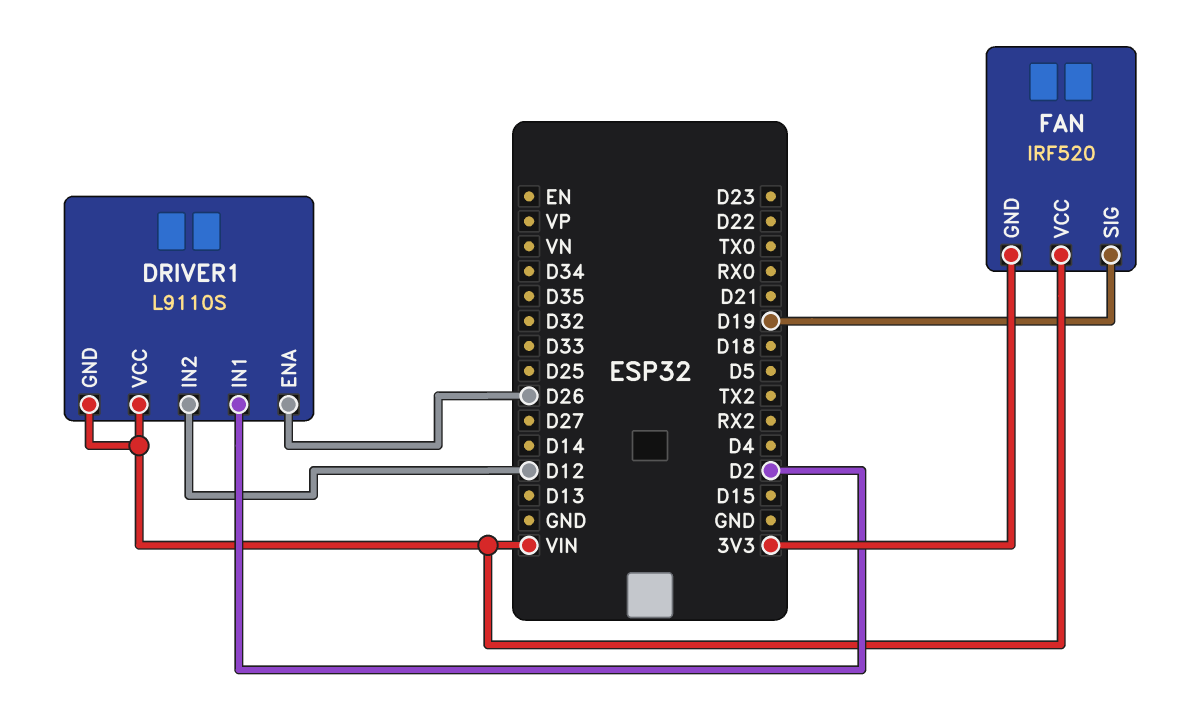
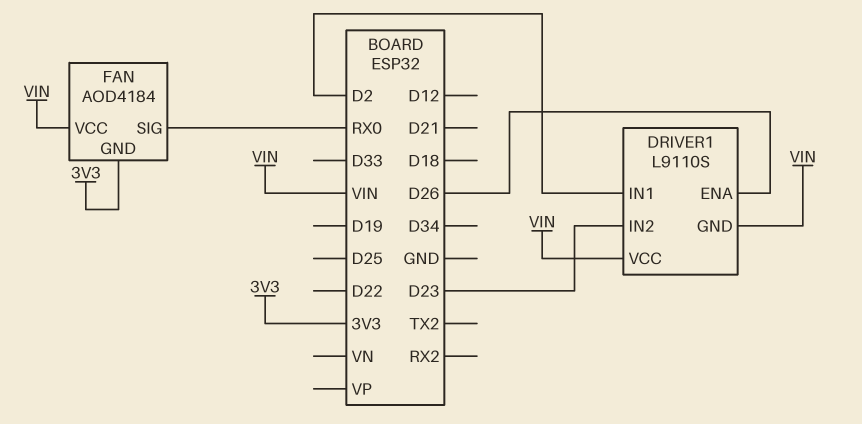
DRIVER1 pin IN2: D12 -> D23
FAN: IRF520 -> AOD4184
FAN pin SIG: D19 -> RX0

